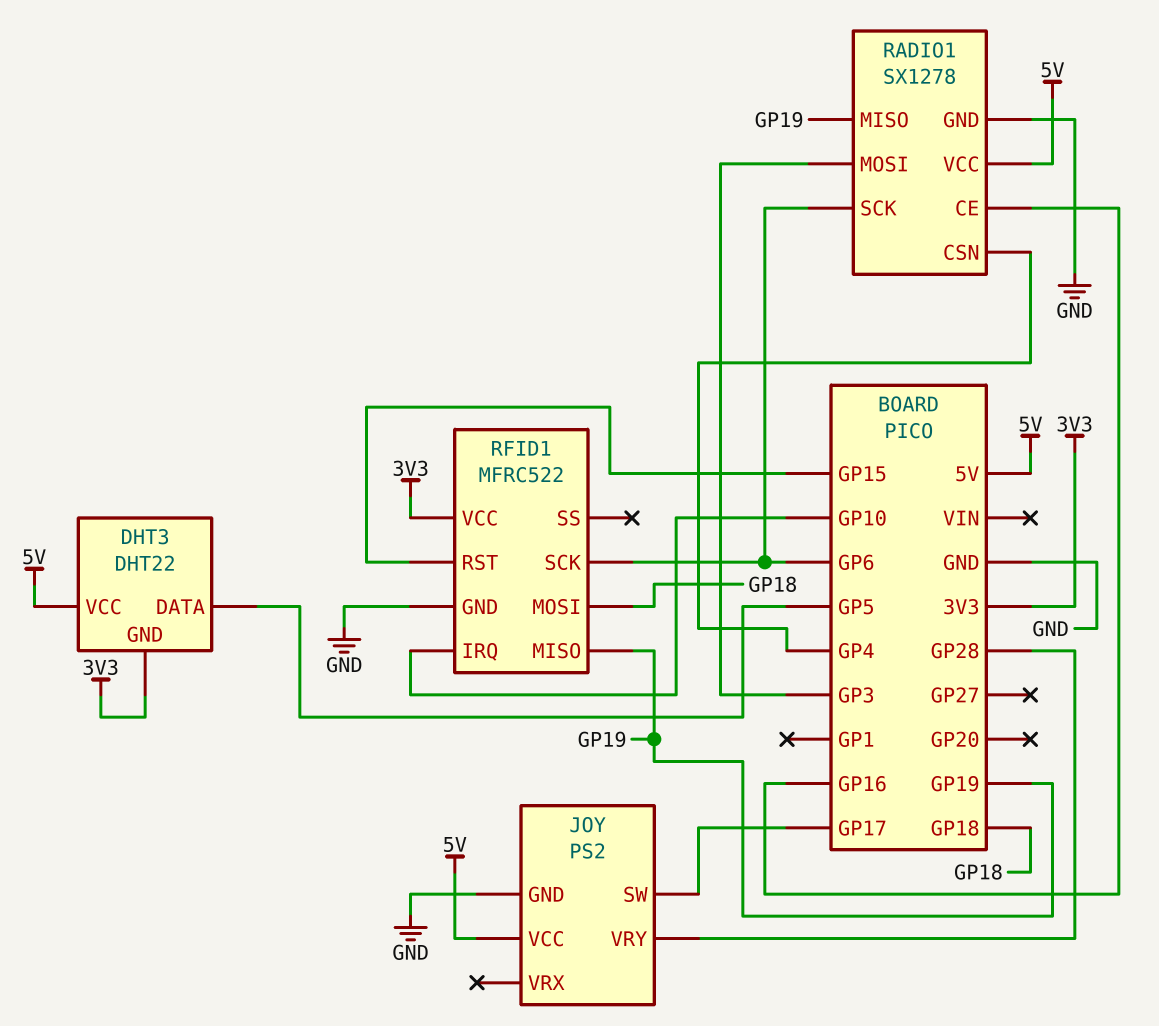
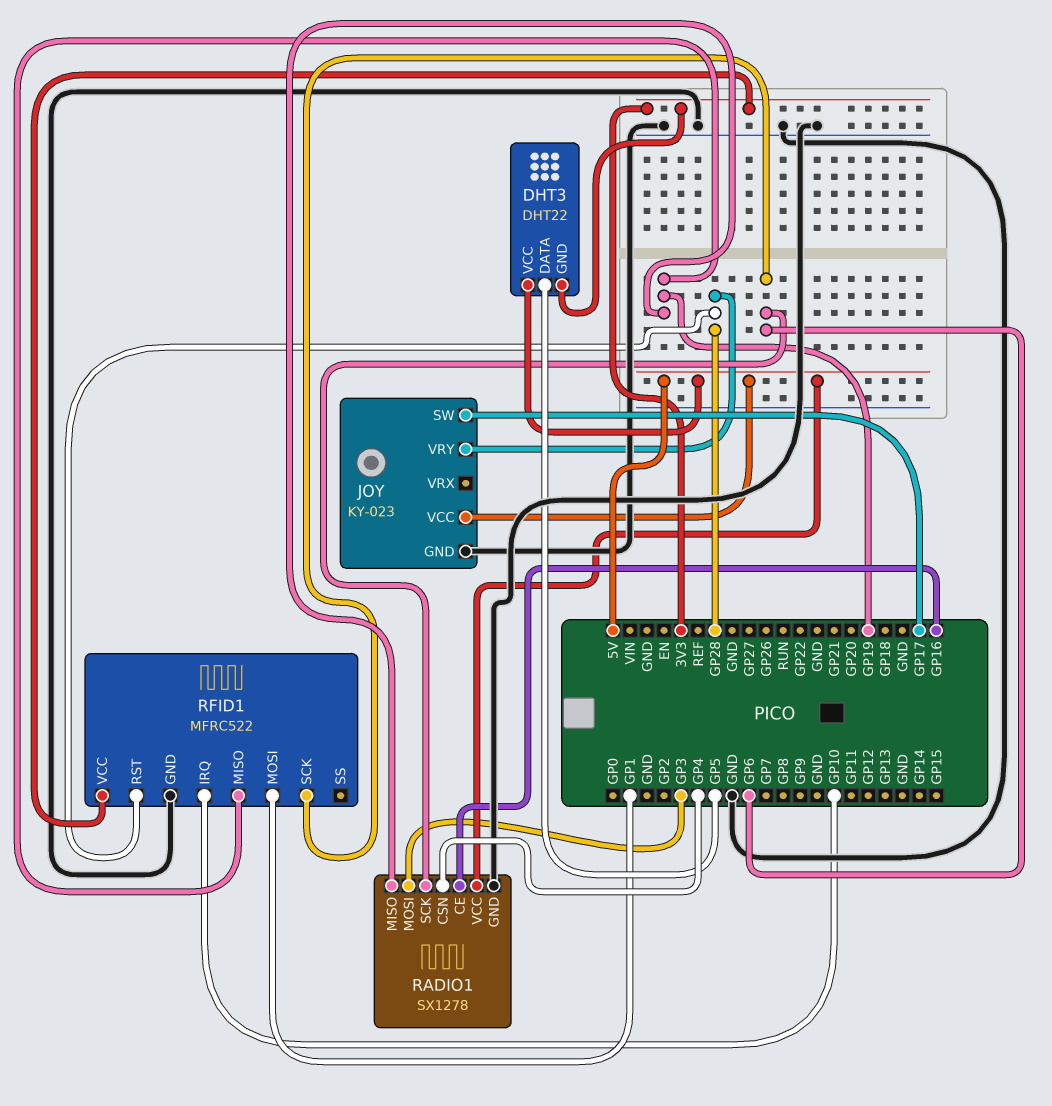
JOY: PS2 -> KY-023
RFID1 pin MOSI: GP18 -> GP1
RFID1 pin RST: GP15 -> GP28

